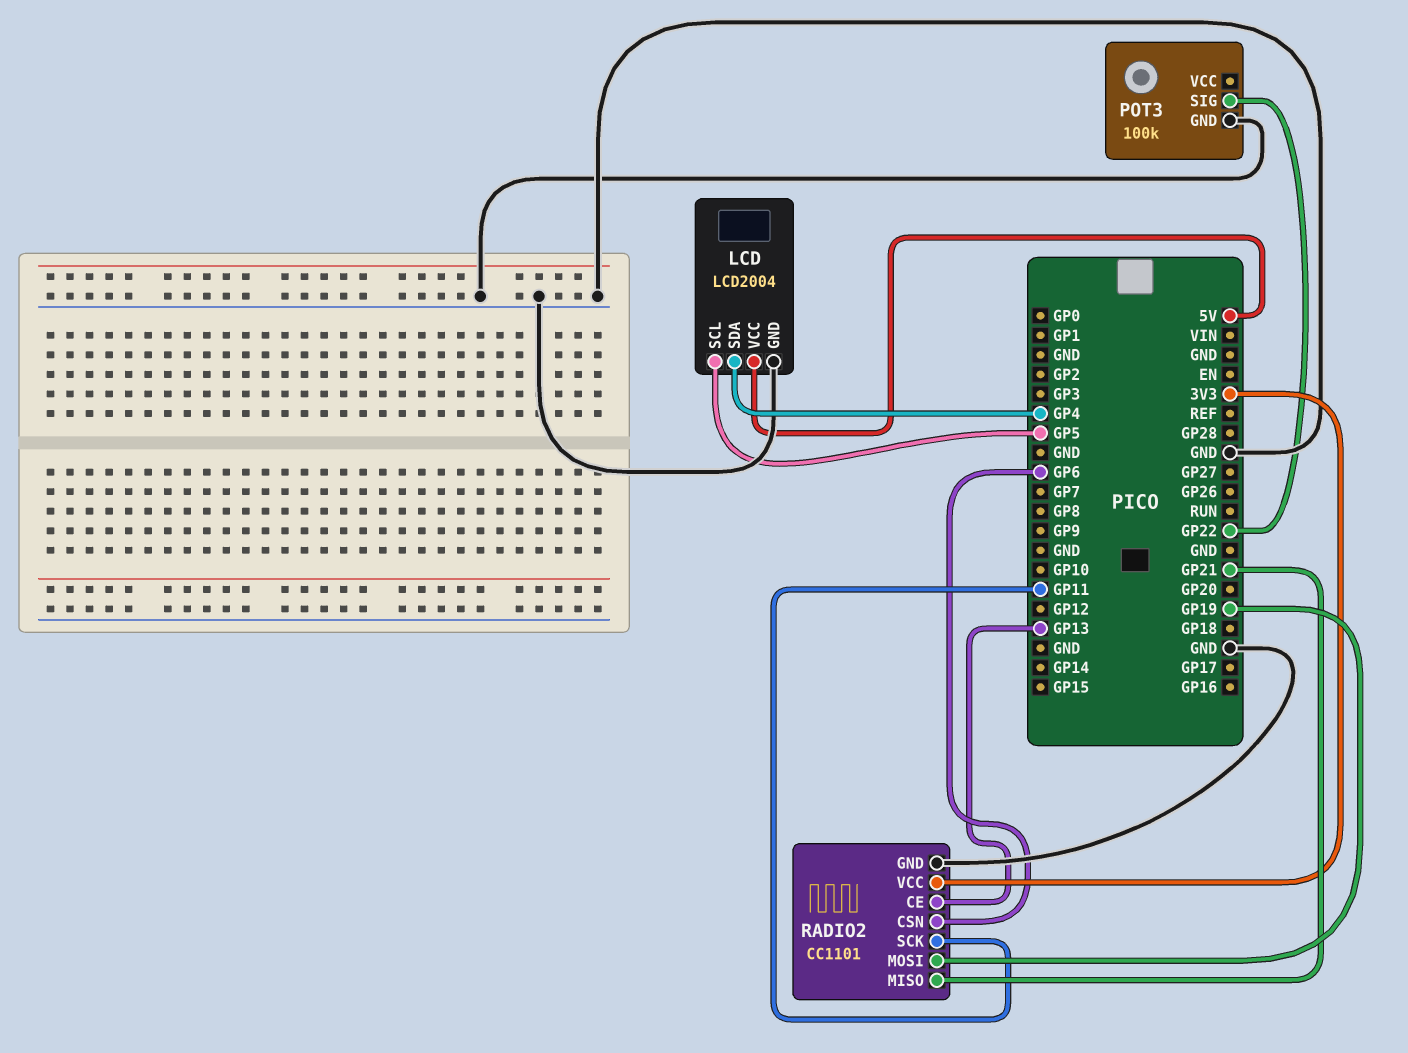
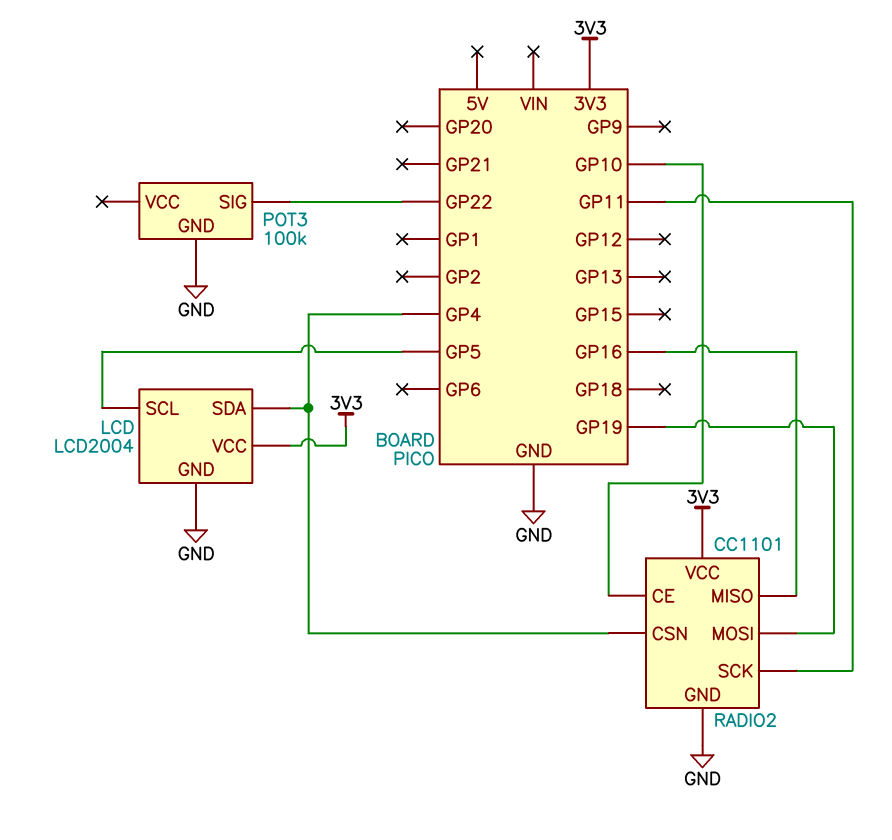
LCD pin VCC: 5V -> 3V3
RADIO2 pin CE: GP13 -> GP10
RADIO2 pin CSN: GP6 -> GP4
RADIO2 pin MISO: GP21 -> GP16

